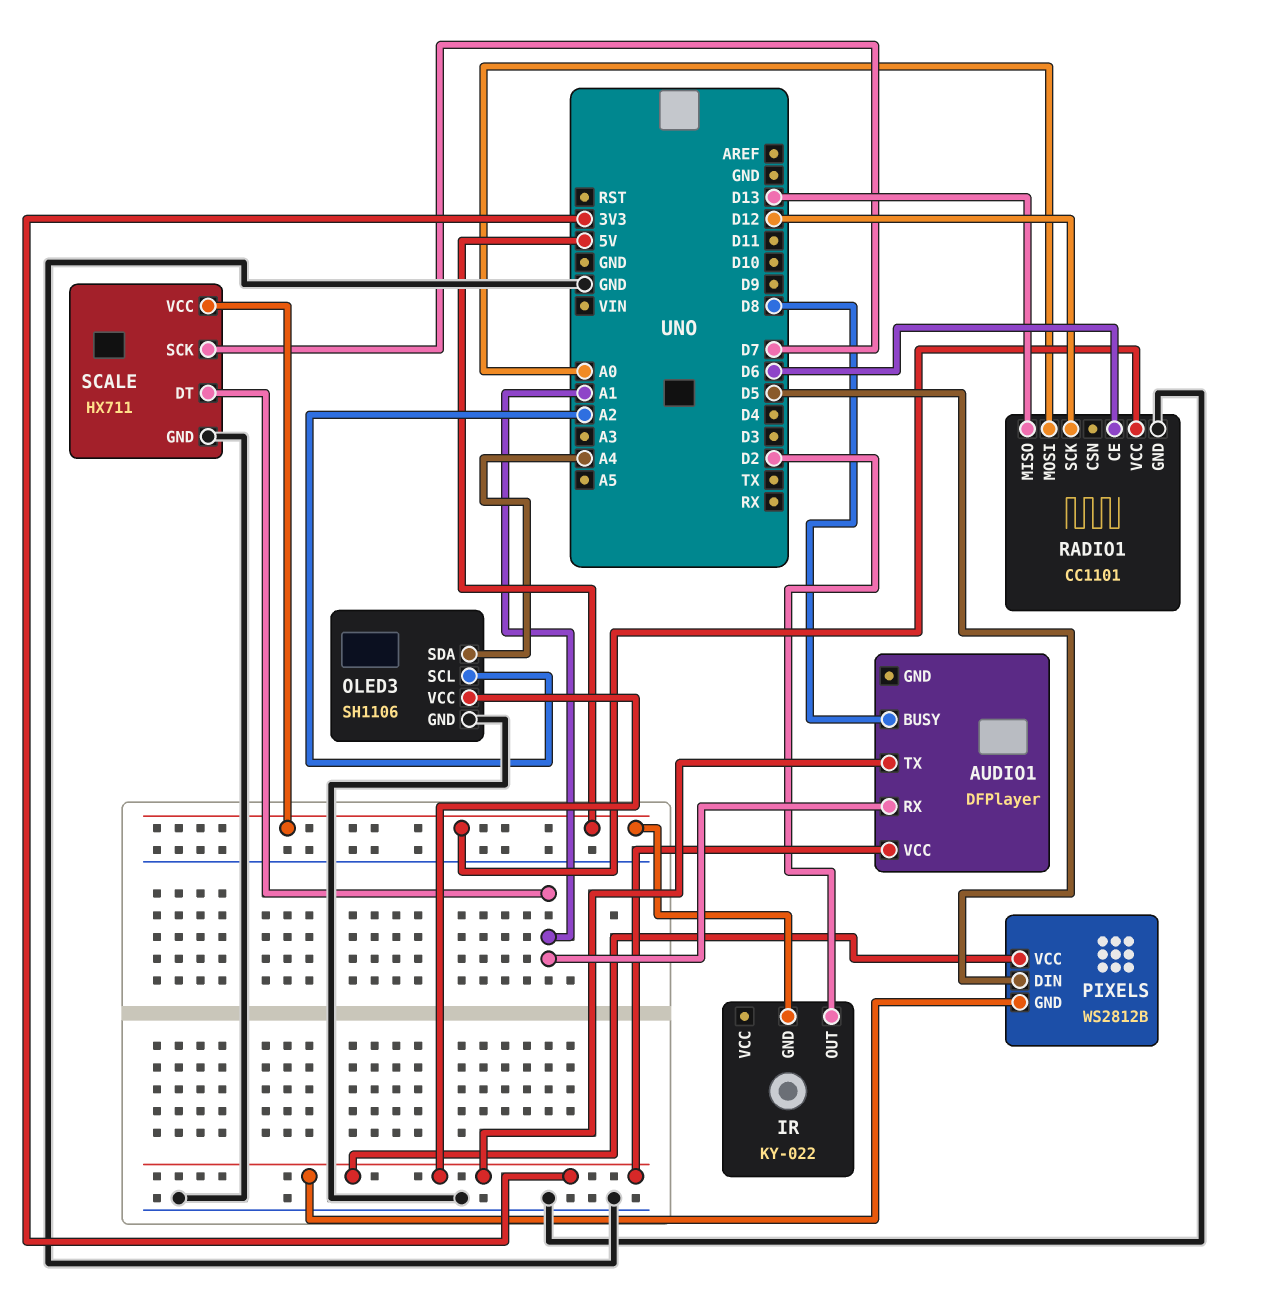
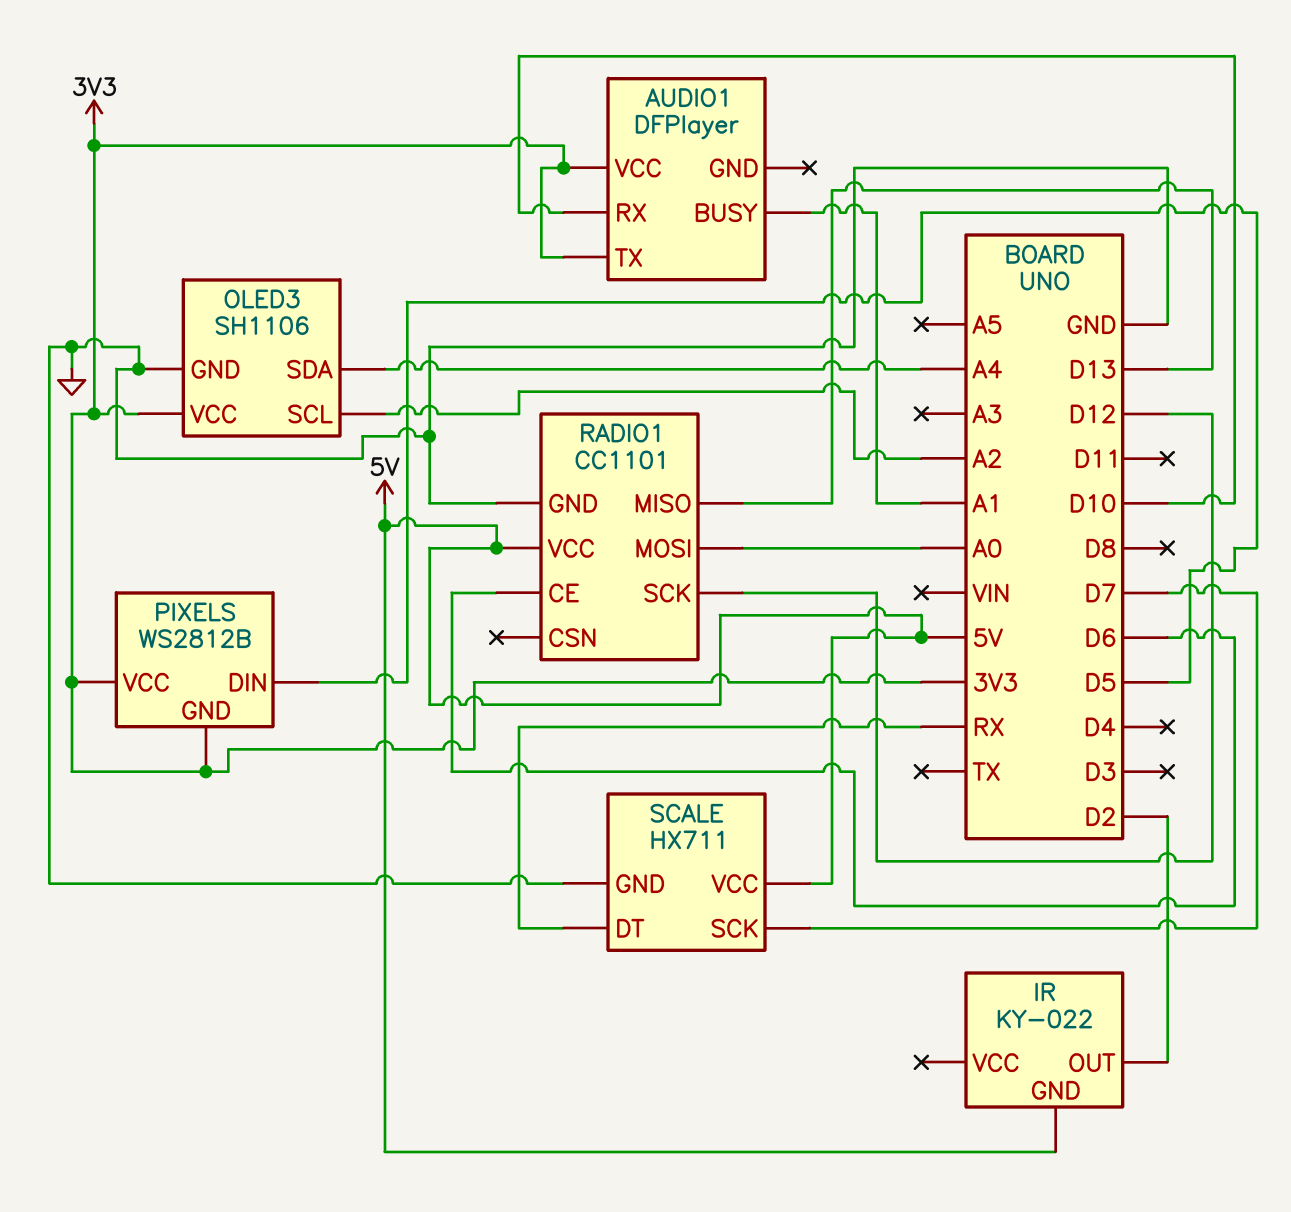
AUDIO1 pin BUSY: D8 -> A1
AUDIO1 pin RX: A1 -> D10
SCALE pin DT: A1 -> RX

